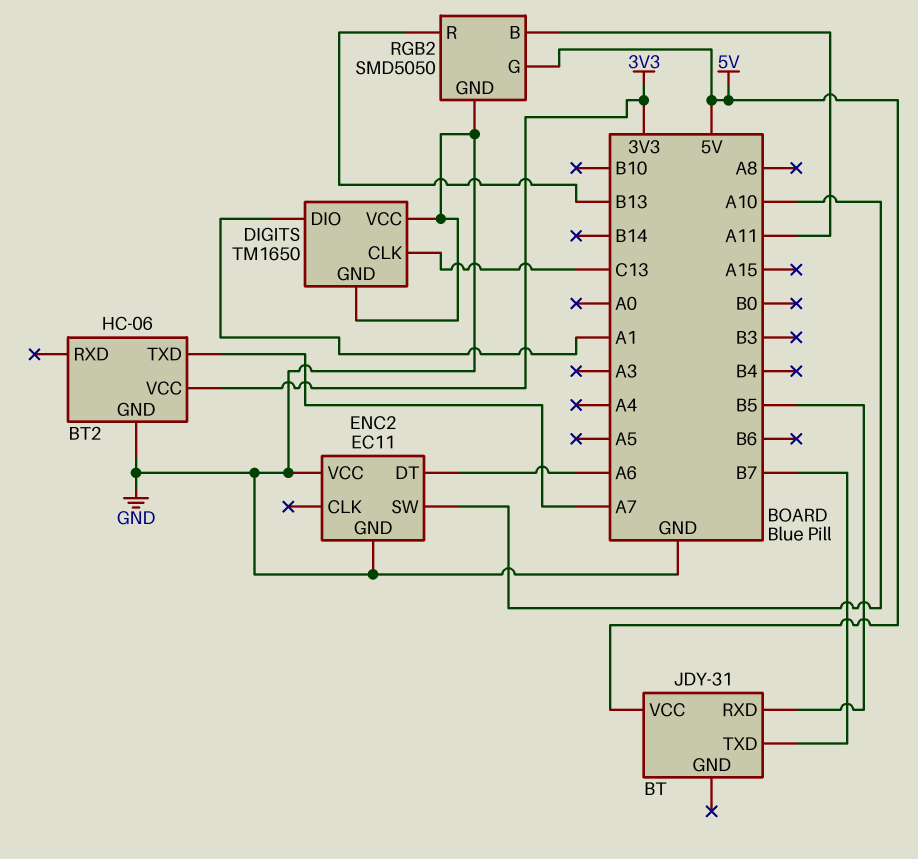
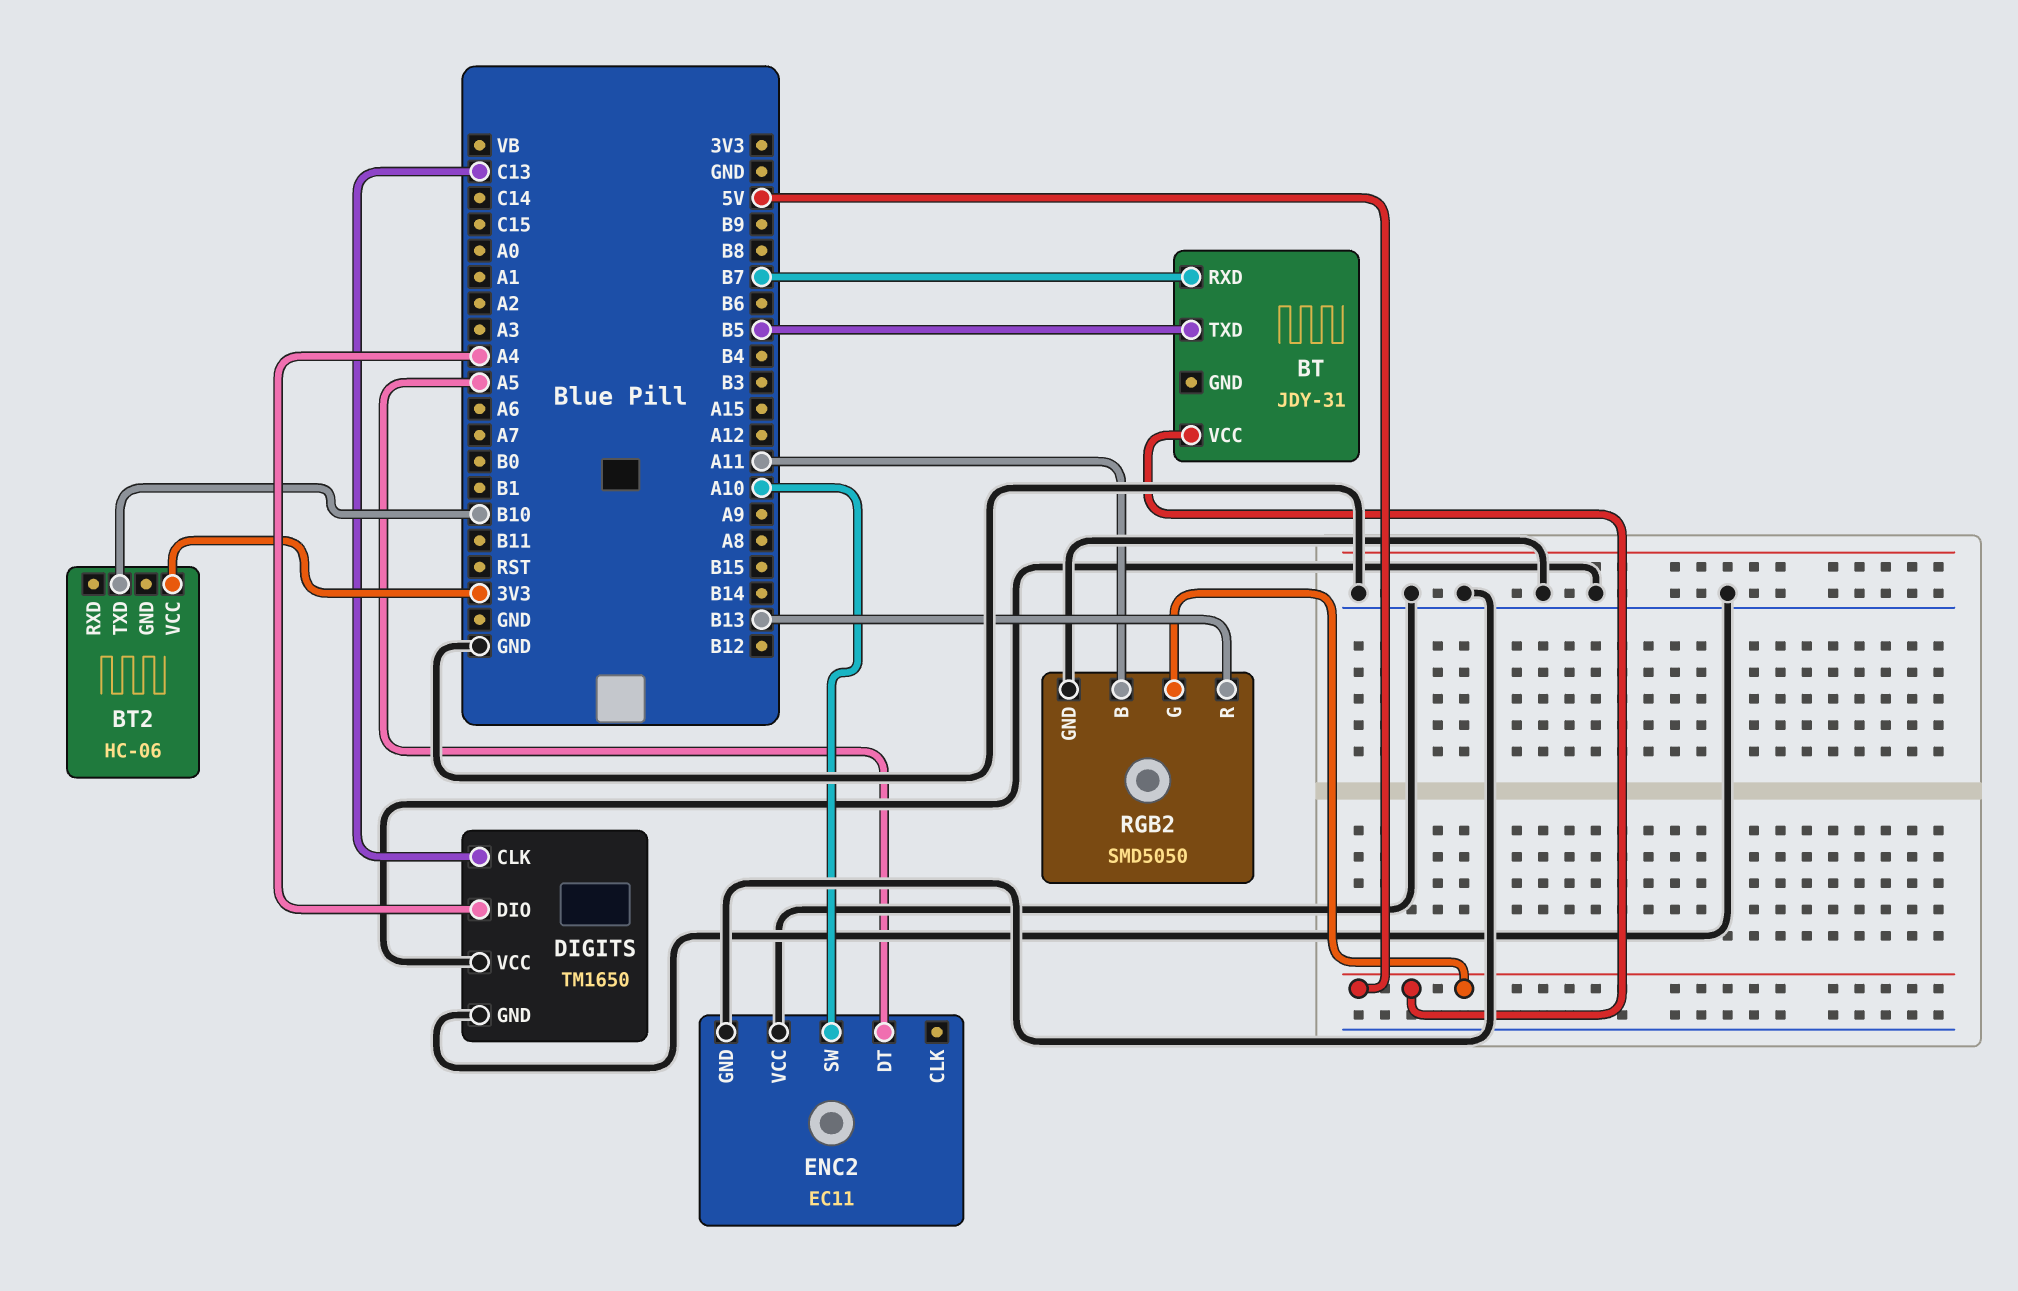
BT pin RXD: B5 -> B7
BT pin TXD: B7 -> B5
BT2 pin GND: GND -> none
BT2 pin TXD: A7 -> B10
DIGITS pin DIO: A1 -> A4
ENC2 pin DT: A6 -> A5

